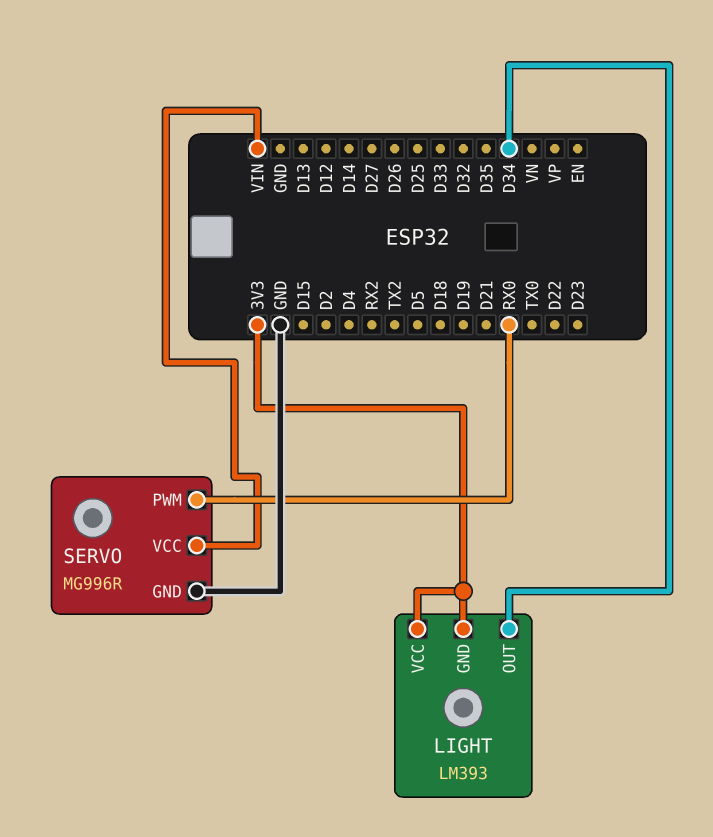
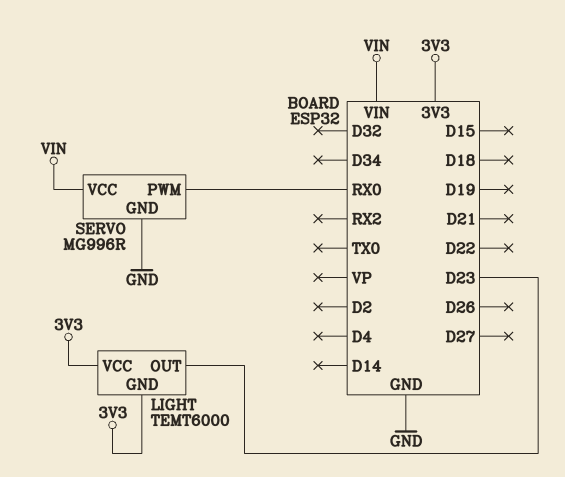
LIGHT: LM393 -> TEMT6000
LIGHT pin OUT: D34 -> D23

